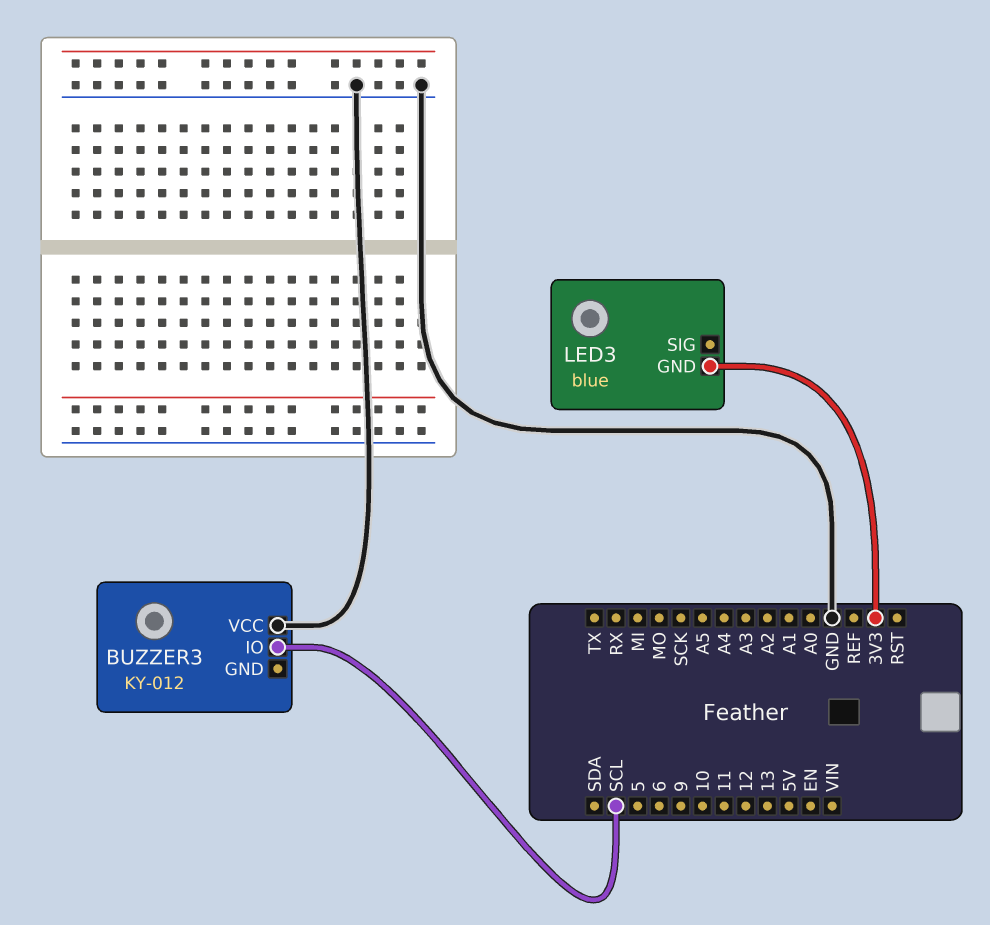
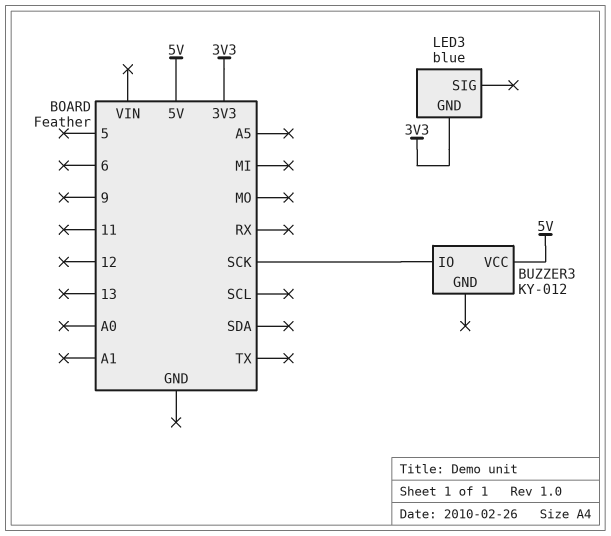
BUZZER3 pin IO: SCL -> SCK
BUZZER3 pin VCC: GND -> 5V

